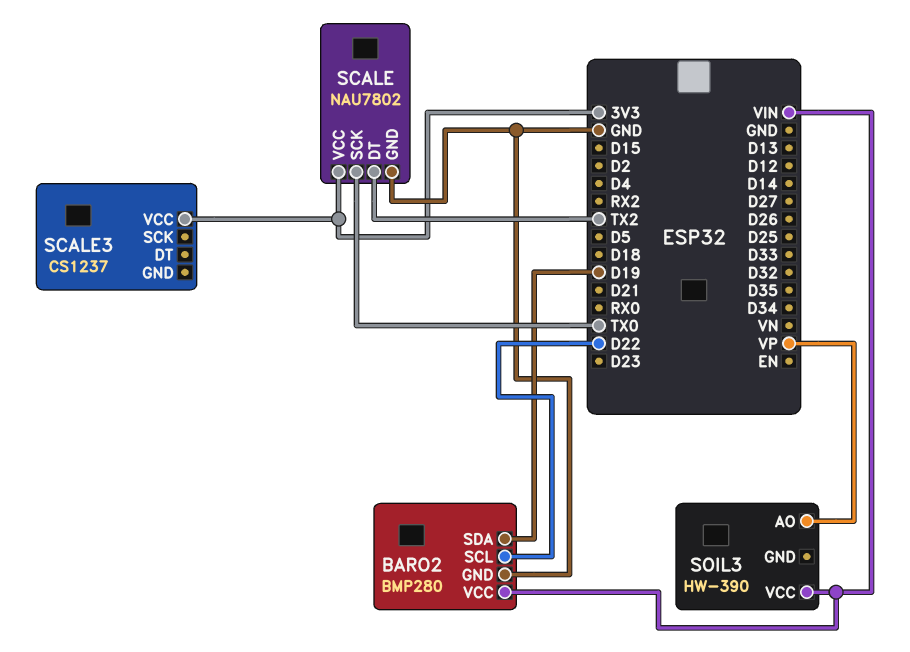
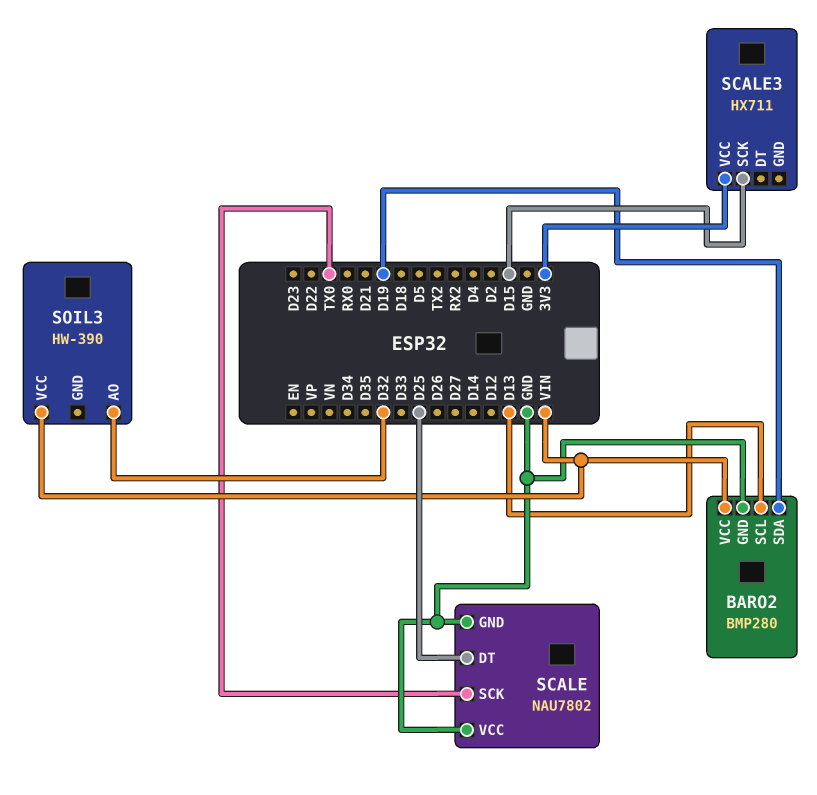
BARO2 pin SCL: D22 -> D13
SCALE pin DT: TX2 -> D25
SCALE pin VCC: 3V3 -> GND
SCALE3: CS1237 -> HX711
SCALE3 pin SCK: none -> D15
SOIL3 pin AO: VP -> D32

